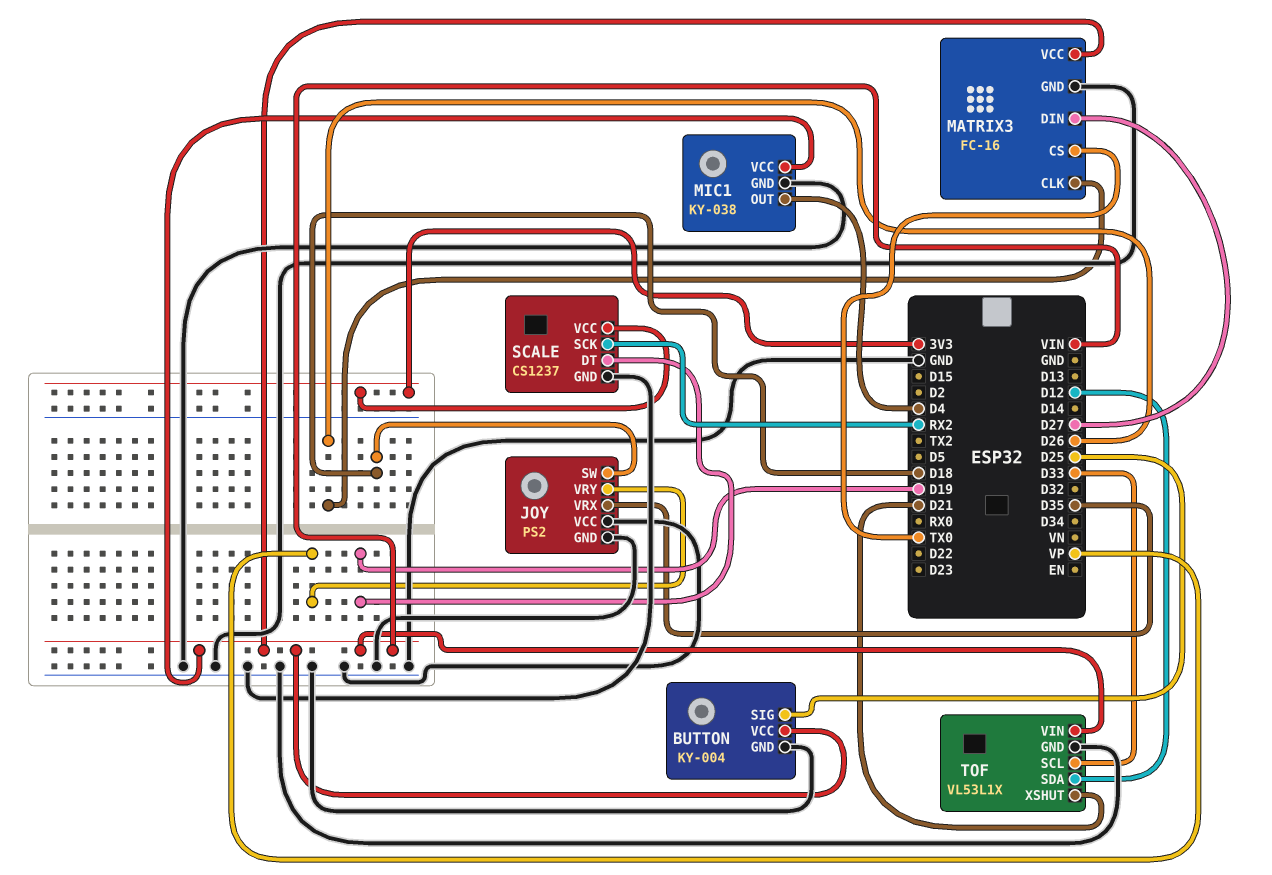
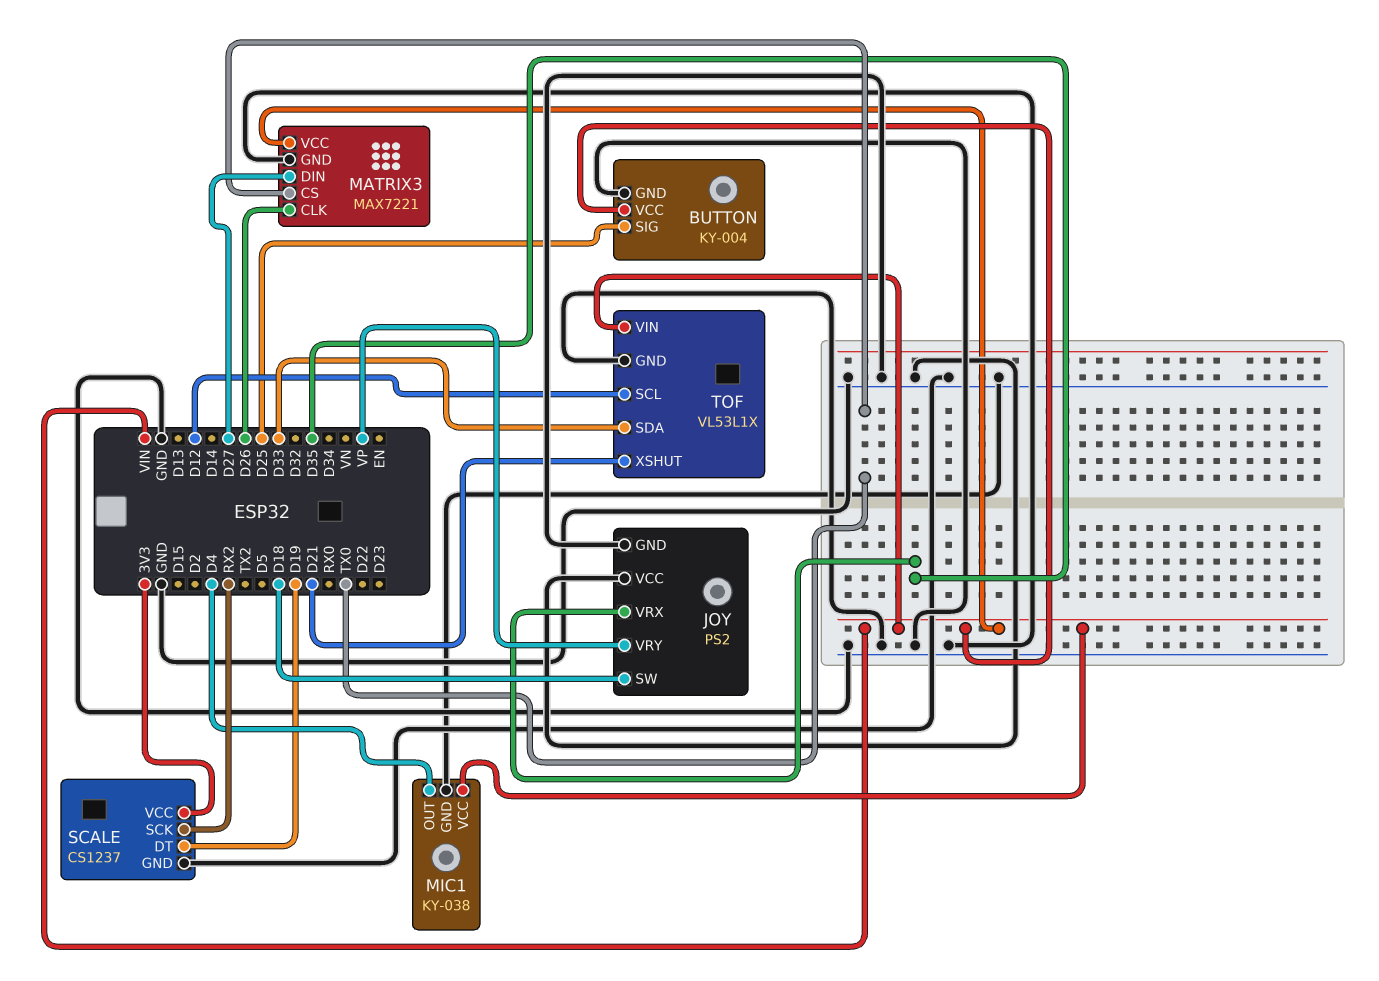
MATRIX3: FC-16 -> MAX7221
TOF pin SCL: D33 -> D12
TOF pin SDA: D12 -> D33

